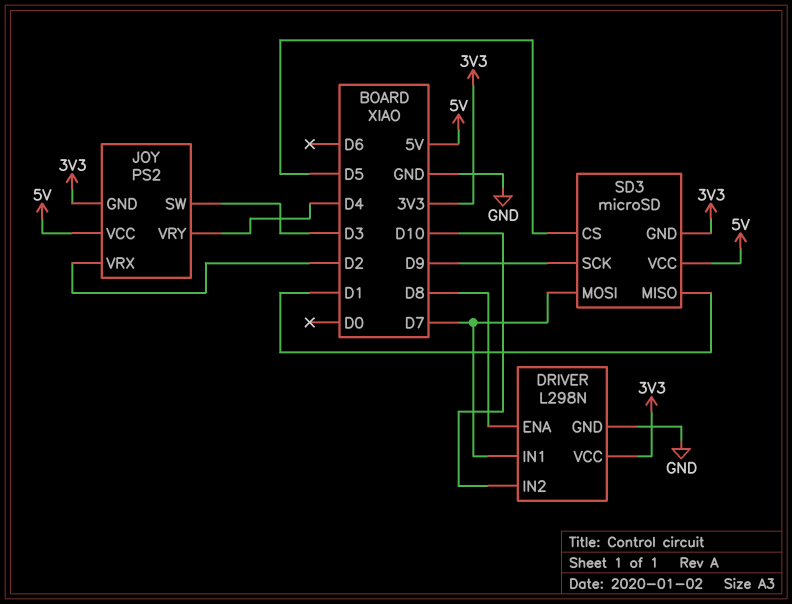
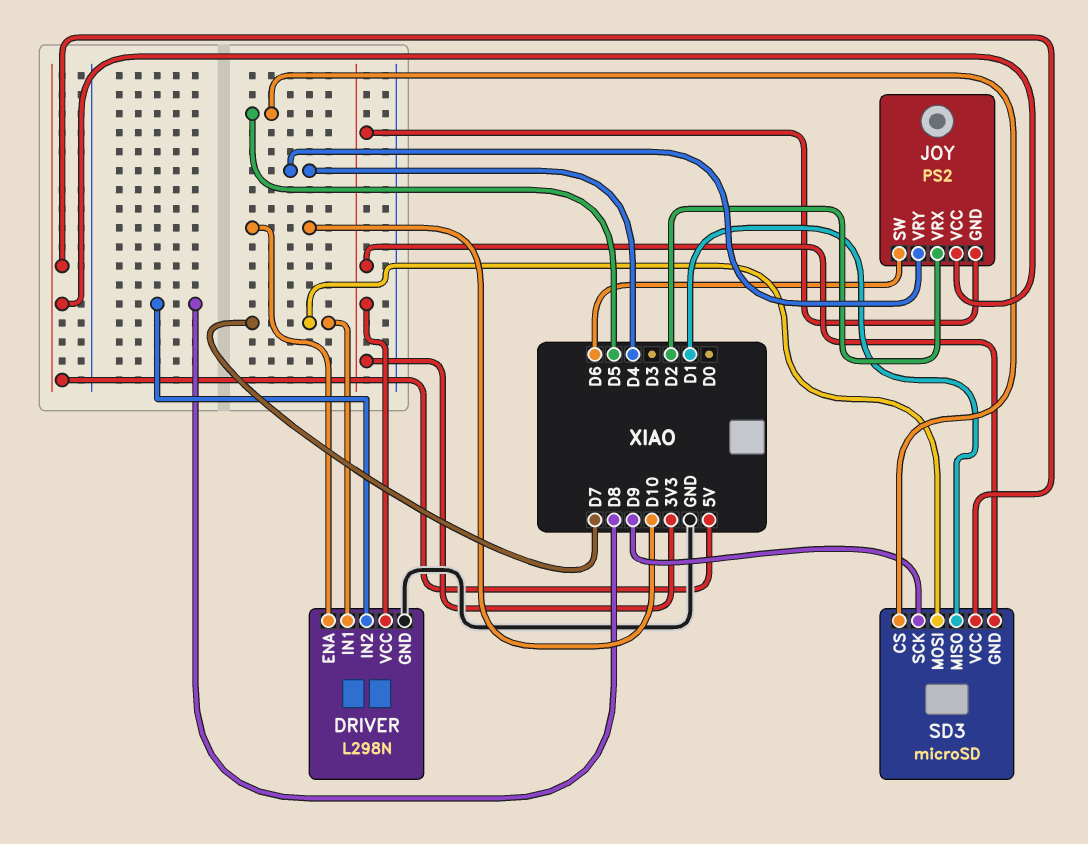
DRIVER pin ENA: D8 -> D10
DRIVER pin IN2: D10 -> D8
JOY pin SW: D3 -> D6

